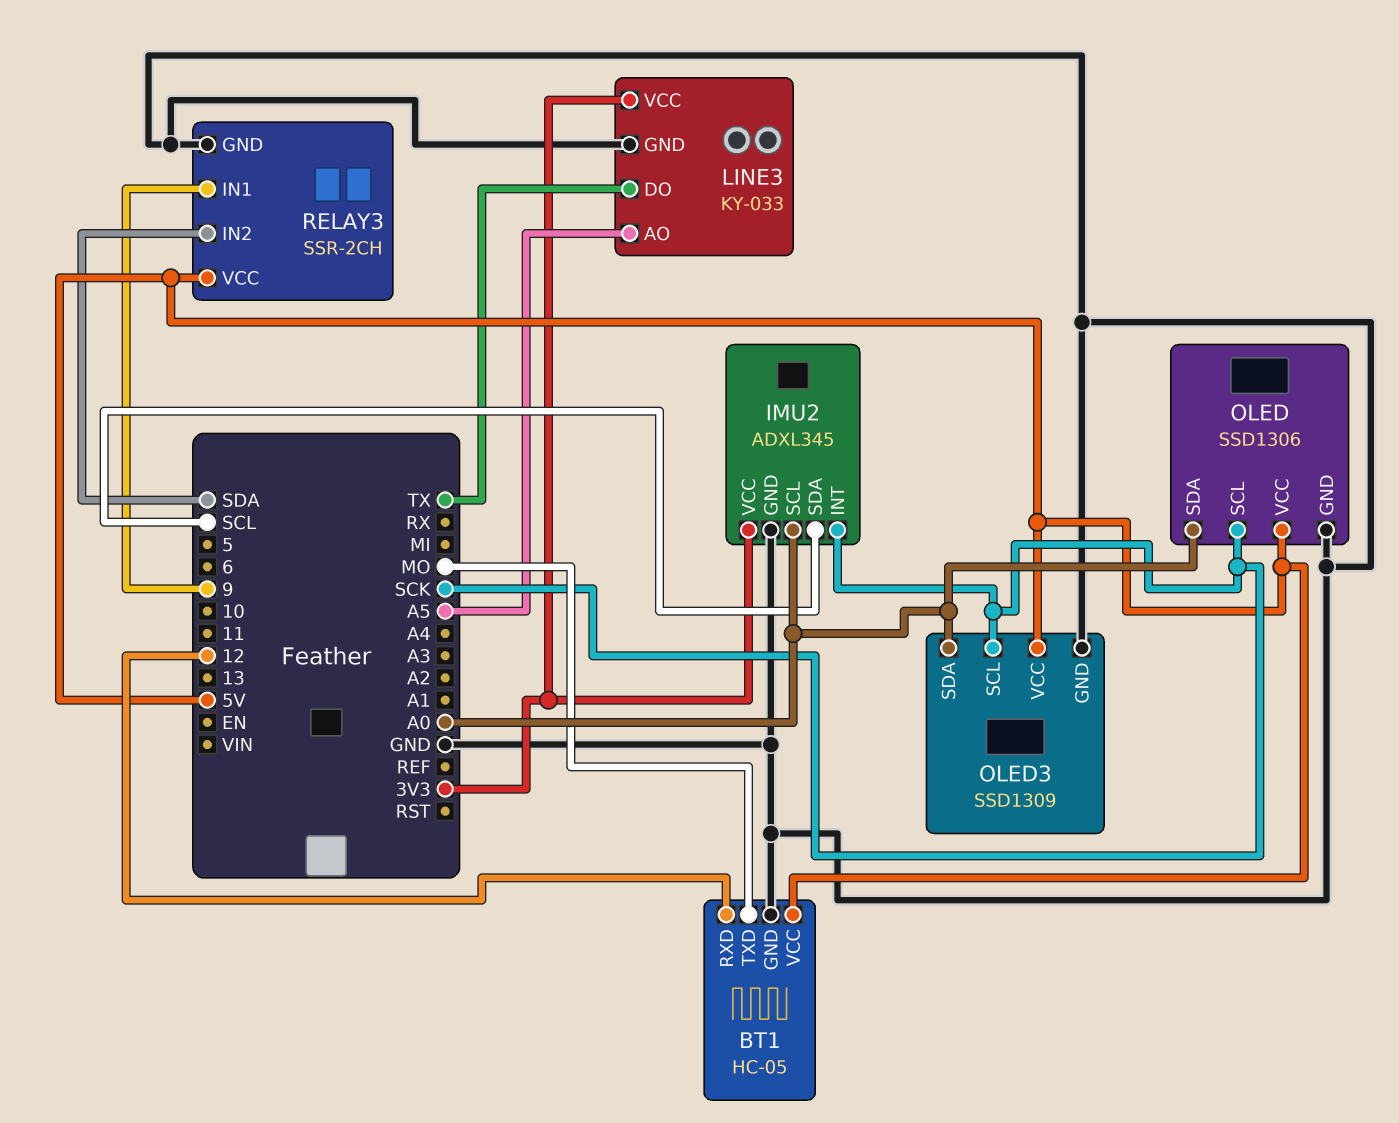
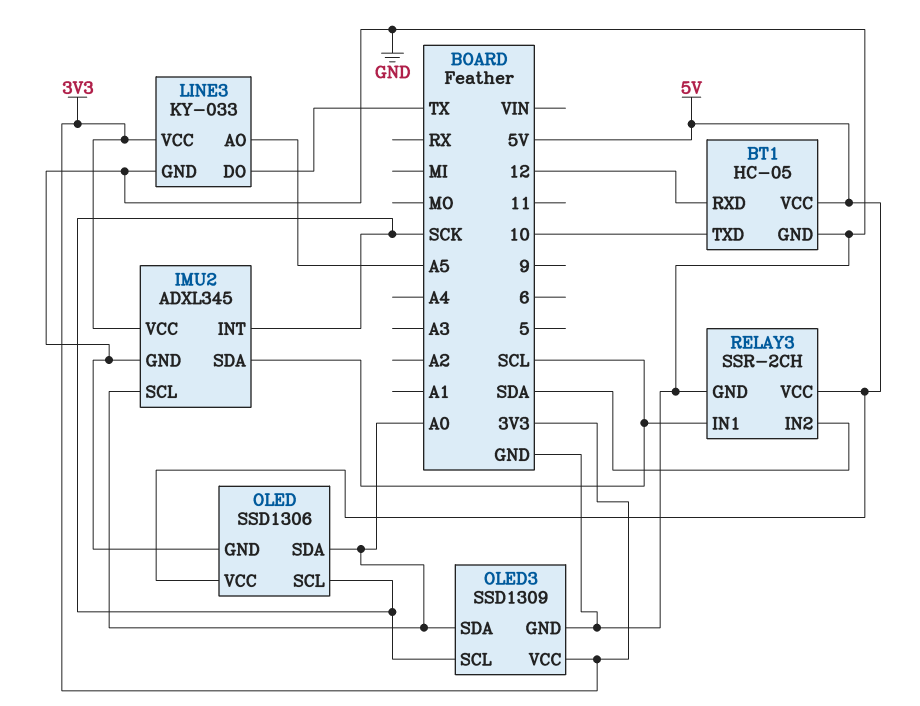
BT1 pin TXD: MO -> 10
OLED3 pin VCC: 5V -> 3V3
RELAY3 pin IN1: 9 -> SCL

